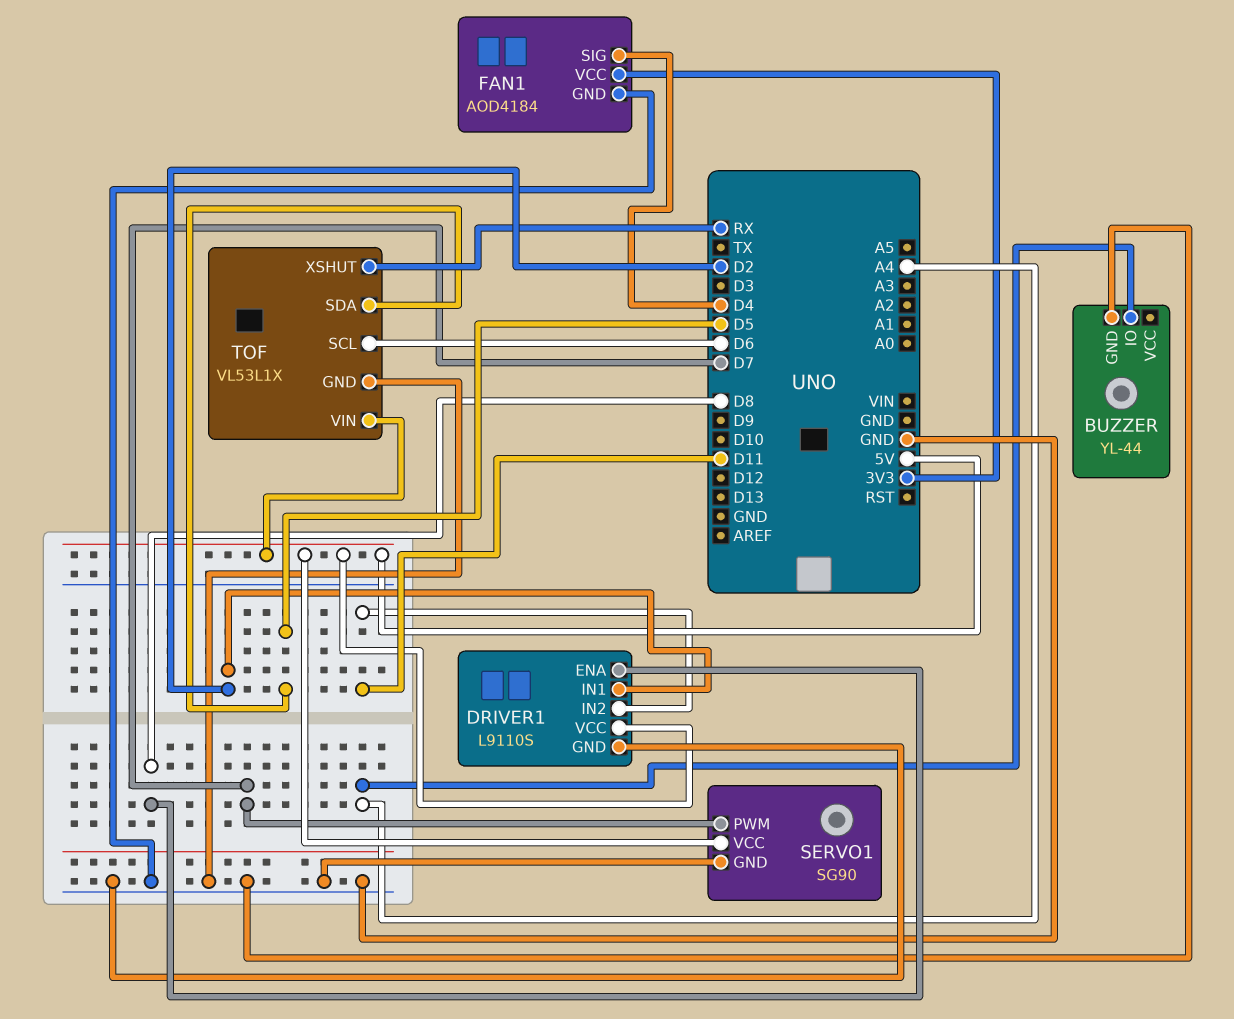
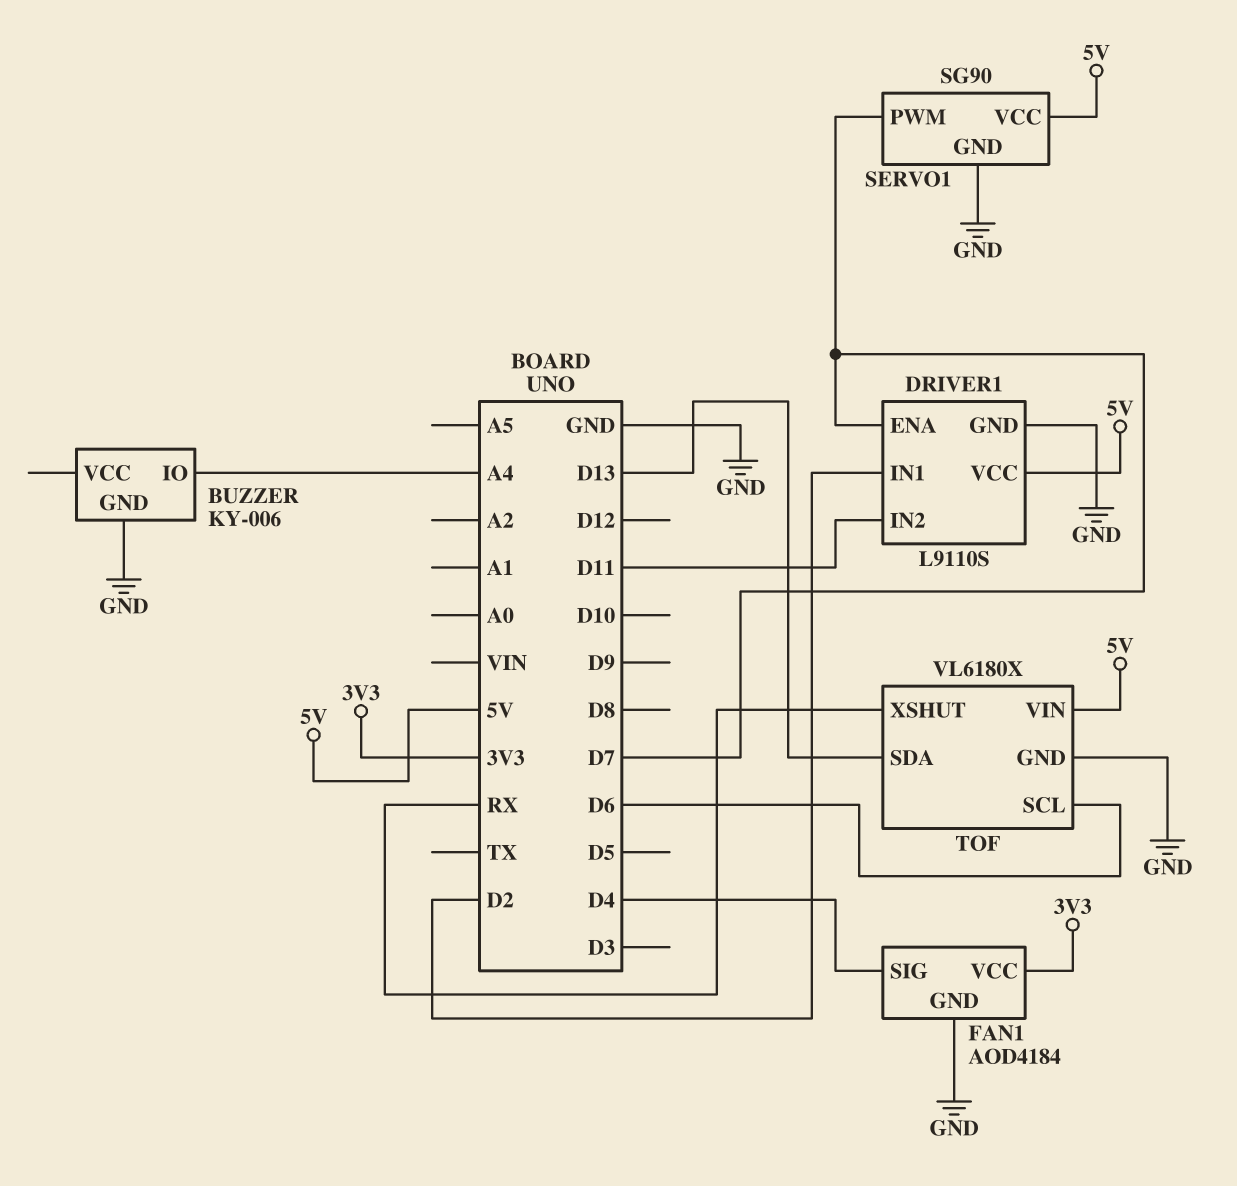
BUZZER: YL-44 -> KY-006
DRIVER1 pin ENA: D8 -> D7
TOF: VL53L1X -> VL6180X
TOF pin SDA: D5 -> D13

